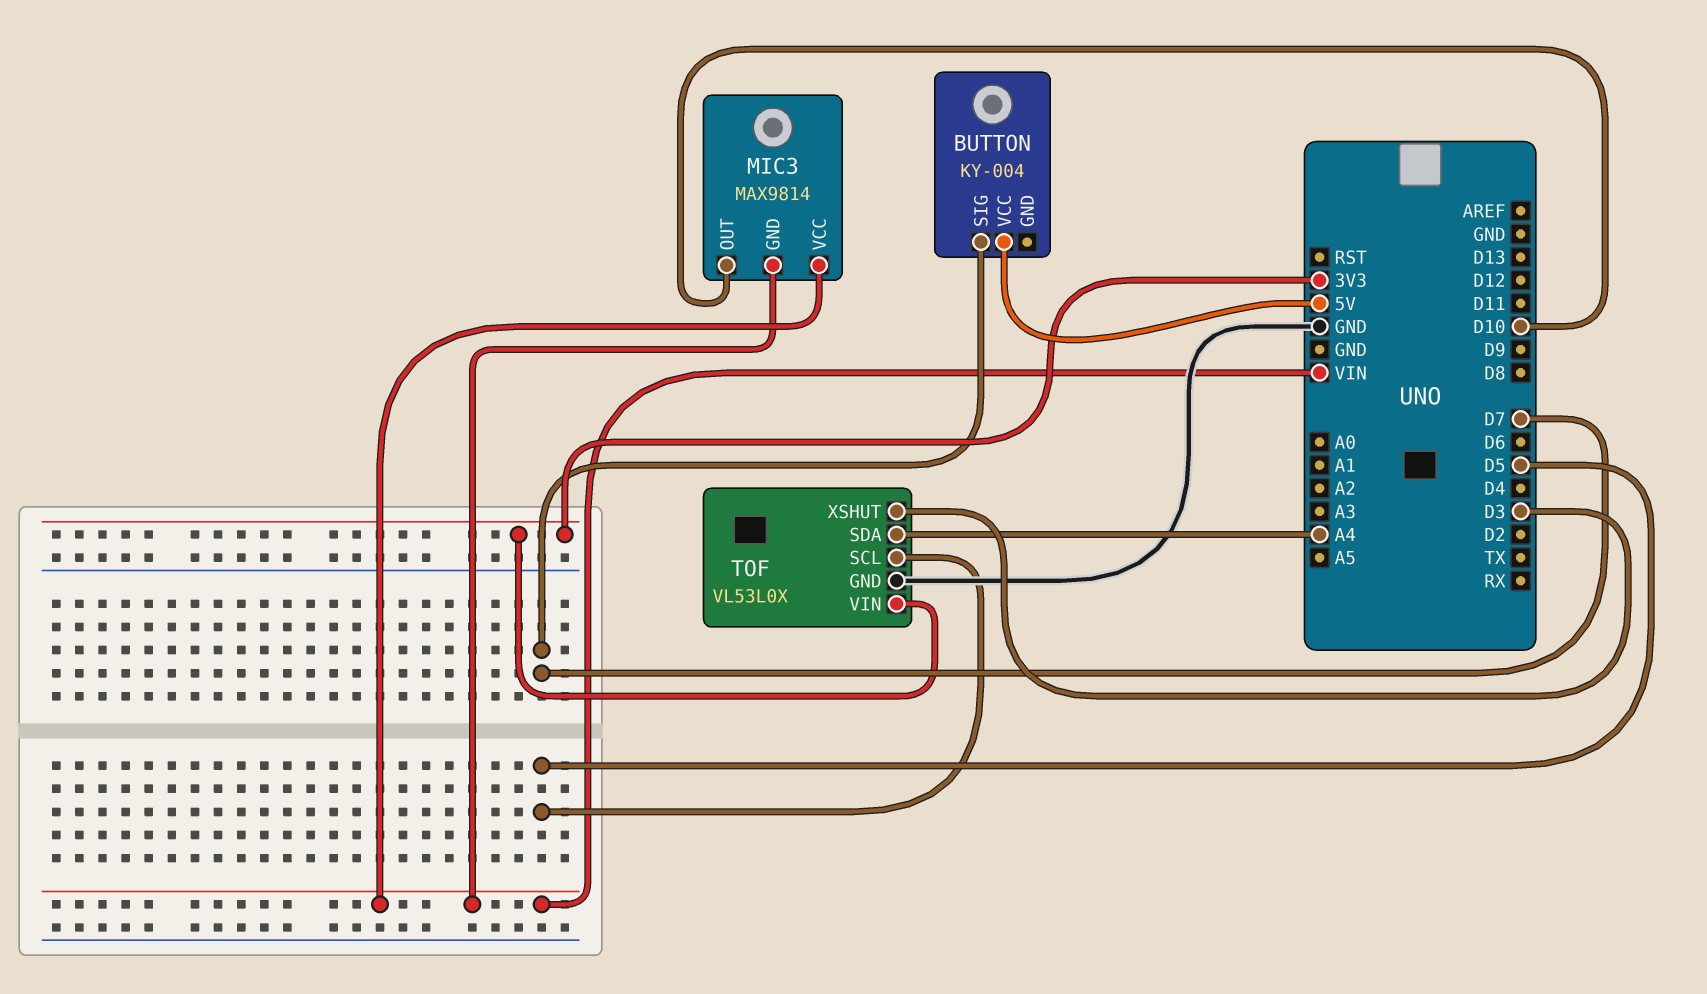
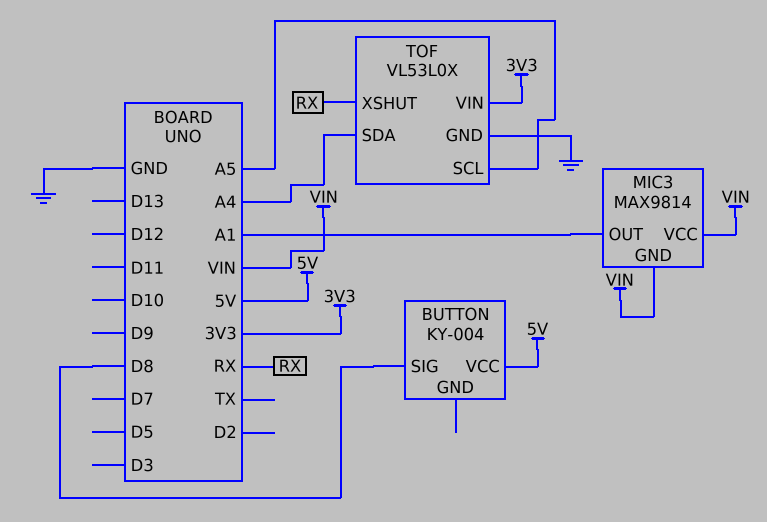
BUTTON pin SIG: D7 -> D8
MIC3 pin OUT: D10 -> A1
TOF pin SCL: D5 -> A5
TOF pin XSHUT: D3 -> RX

